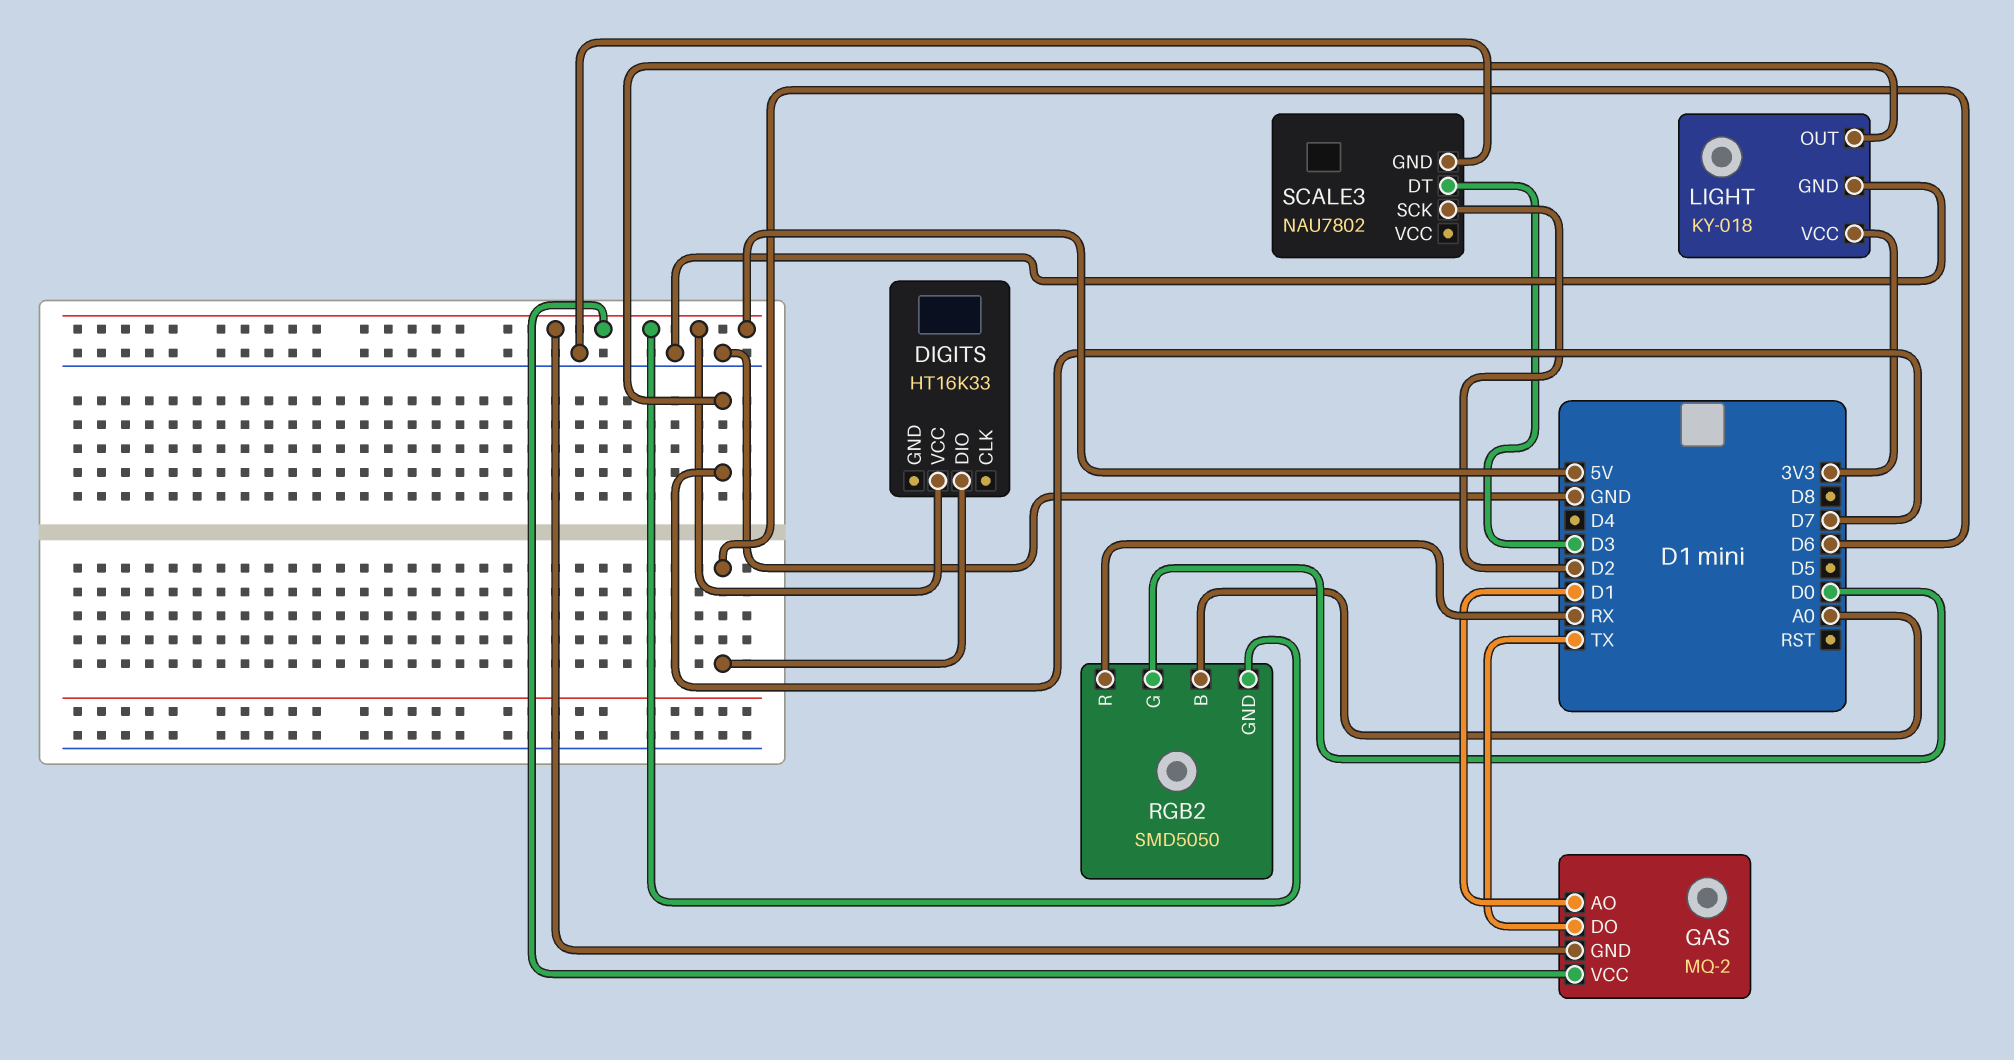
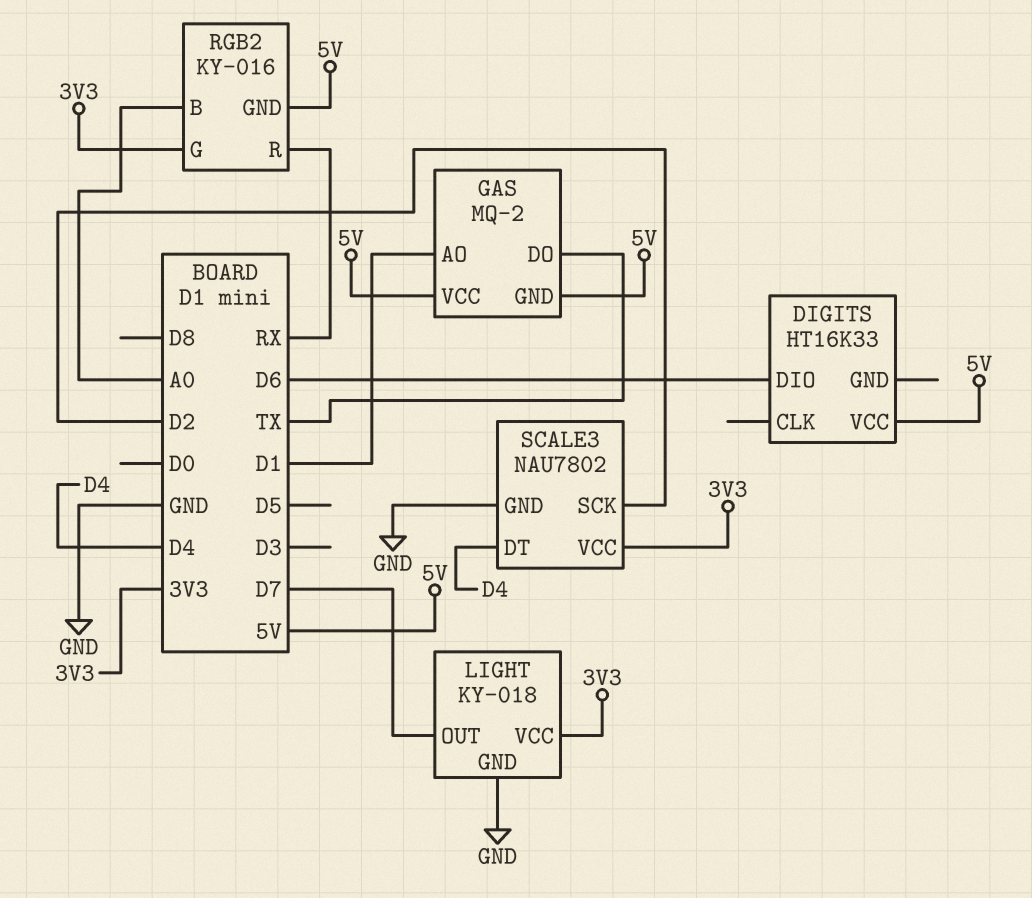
RGB2: SMD5050 -> KY-016
RGB2 pin G: D0 -> 3V3
SCALE3 pin DT: D3 -> D4
SCALE3 pin VCC: none -> 3V3

